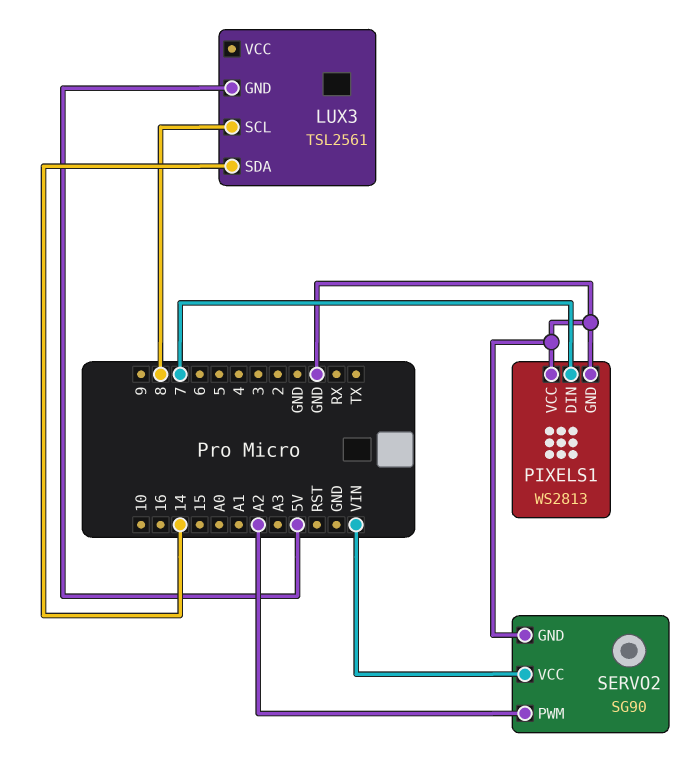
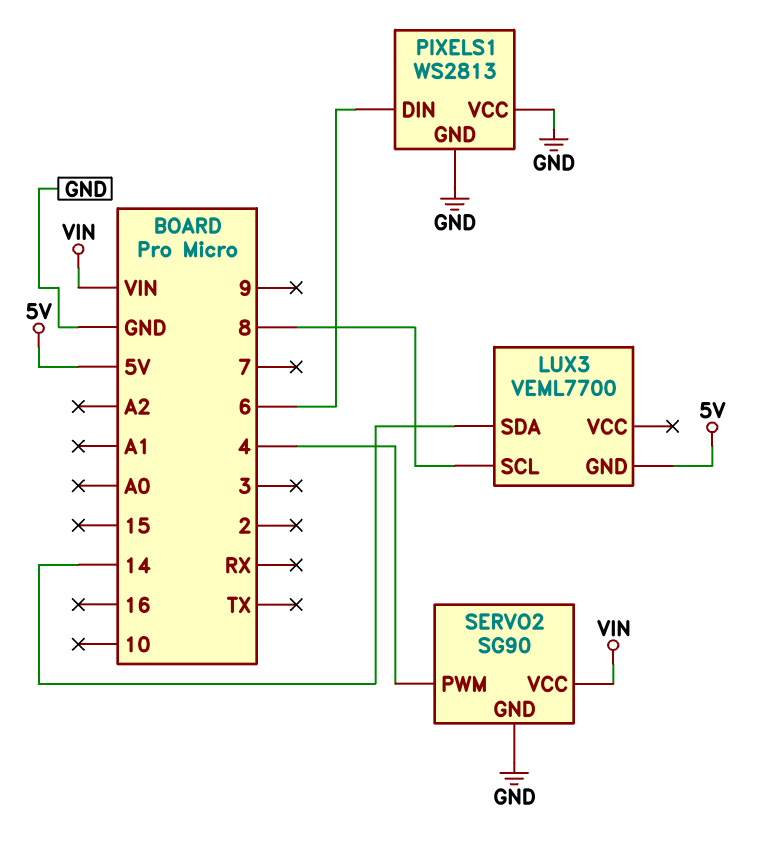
LUX3: TSL2561 -> VEML7700
PIXELS1 pin DIN: 7 -> 6
SERVO2 pin PWM: A2 -> 4

